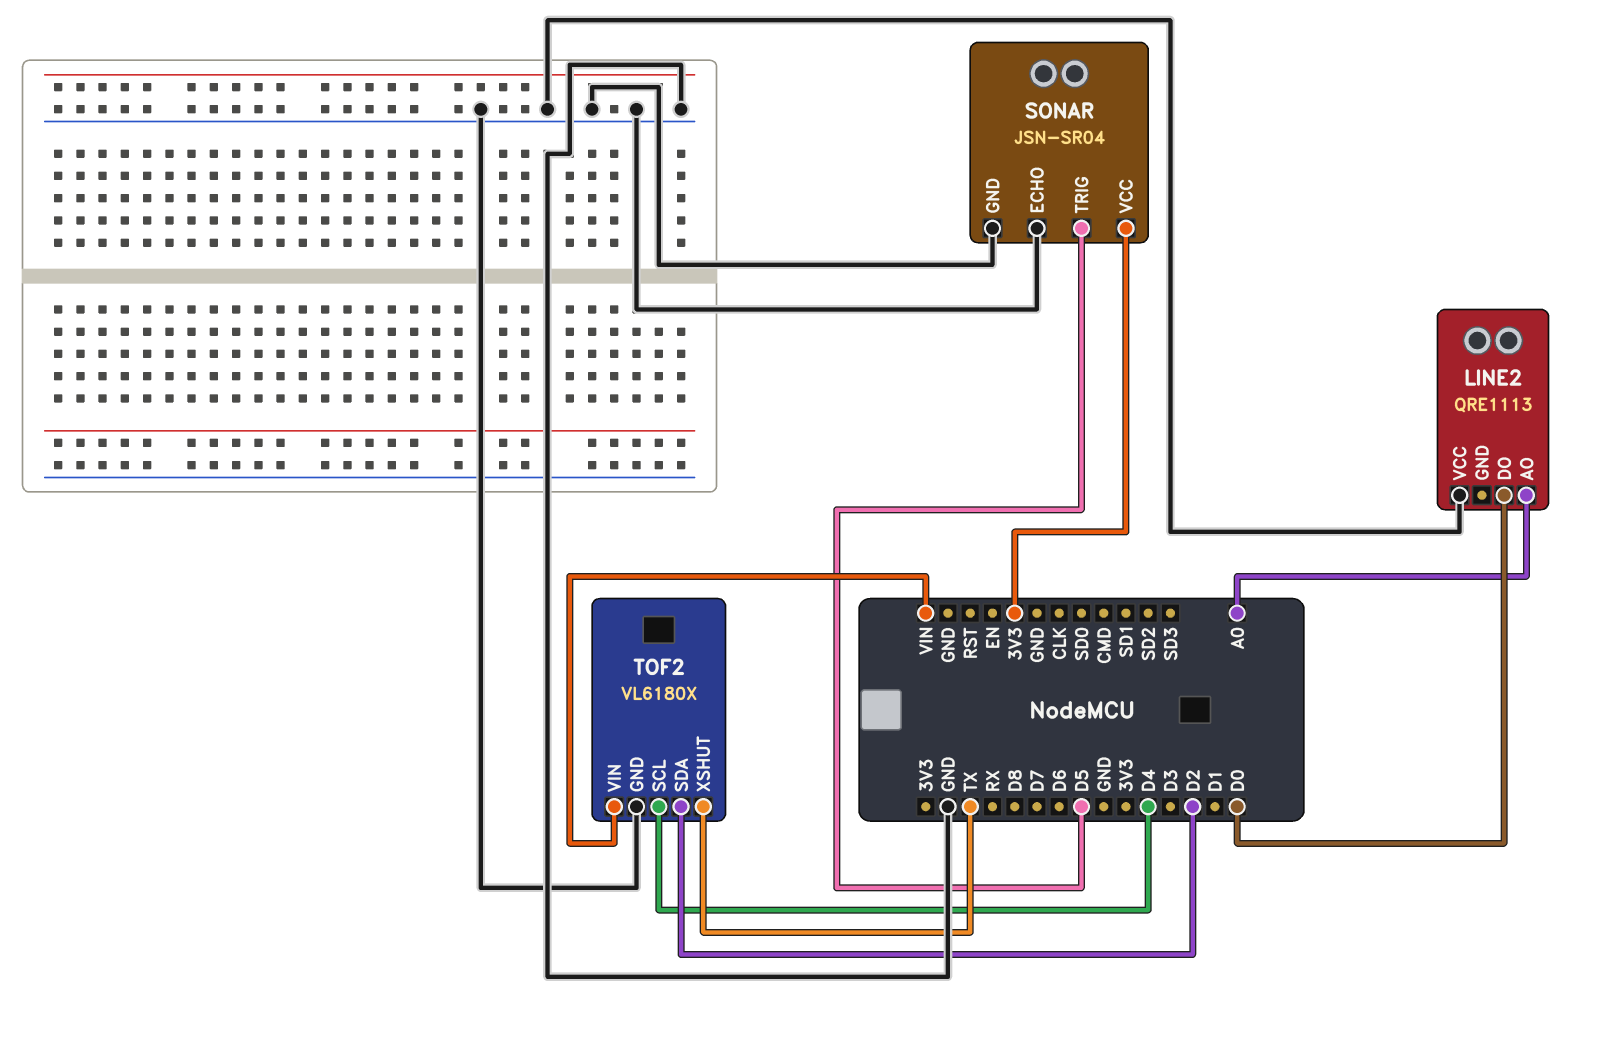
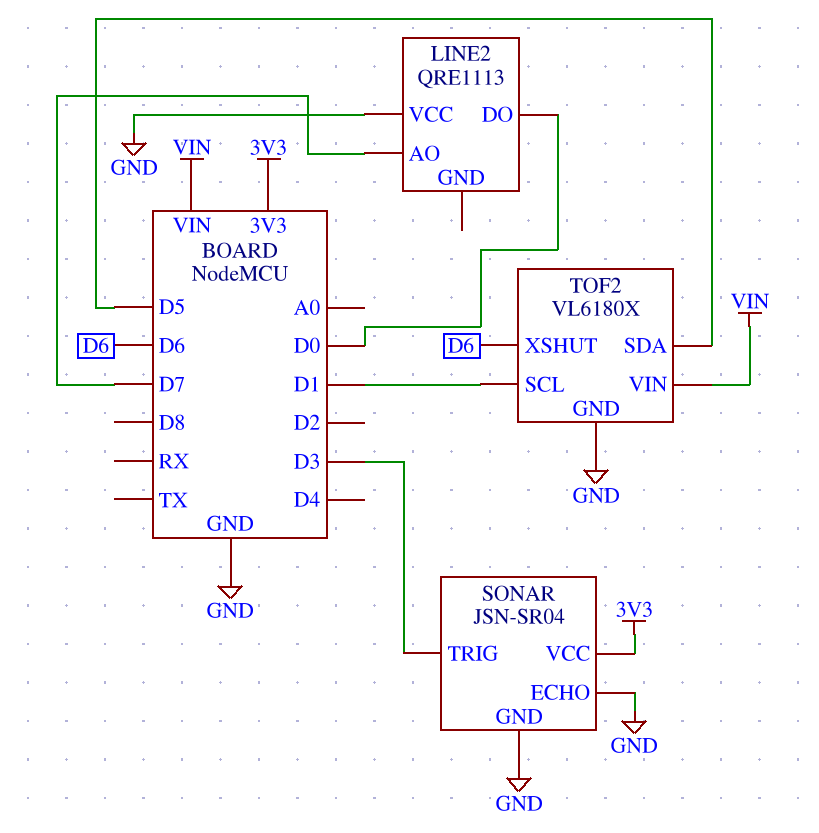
LINE2 pin AO: A0 -> D7
SONAR pin TRIG: D5 -> D3
TOF2 pin SCL: D4 -> D1
TOF2 pin SDA: D2 -> D5
TOF2 pin XSHUT: TX -> D6

